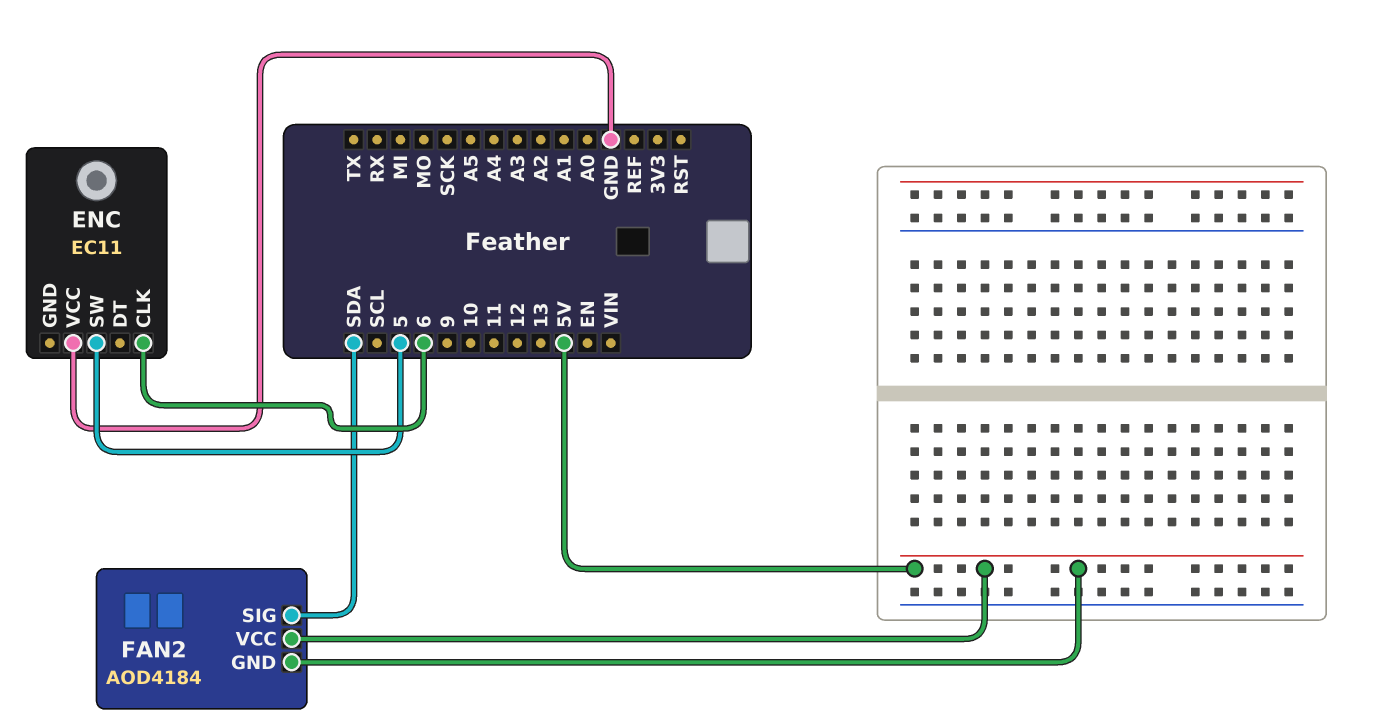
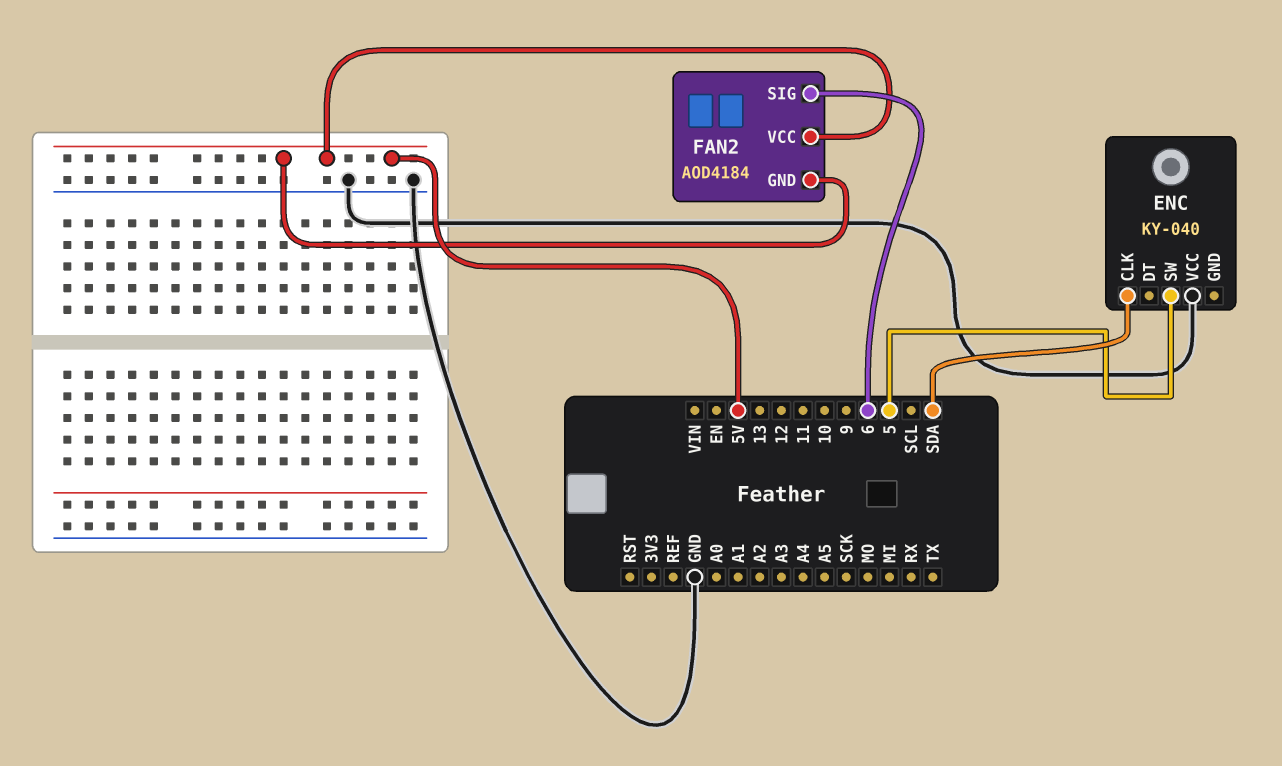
ENC: EC11 -> KY-040
ENC pin CLK: 6 -> SDA
FAN2 pin SIG: SDA -> 6

